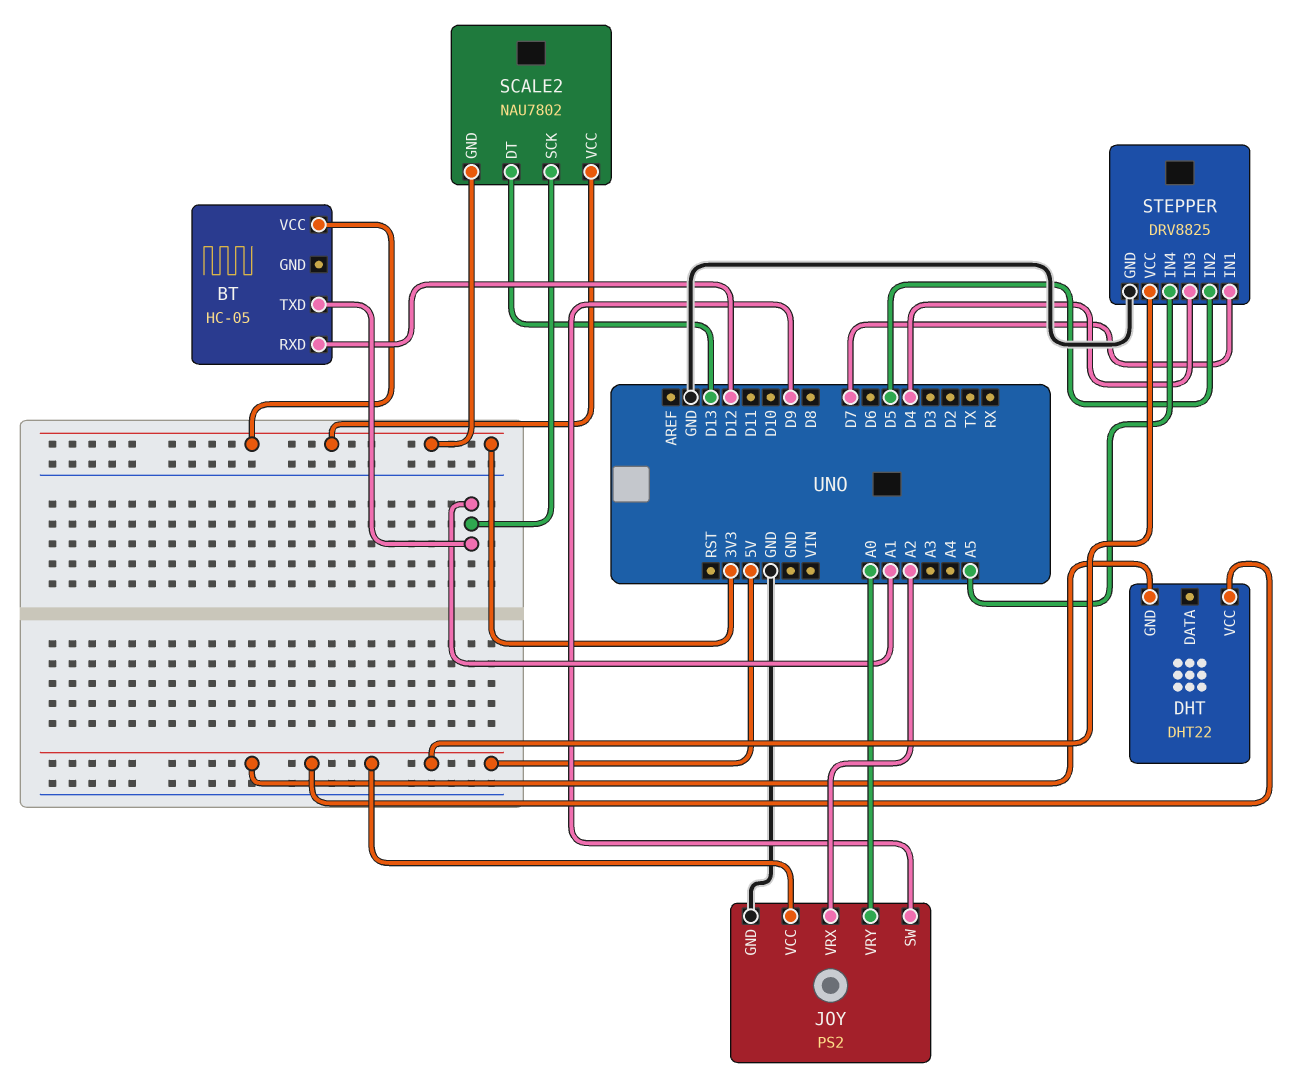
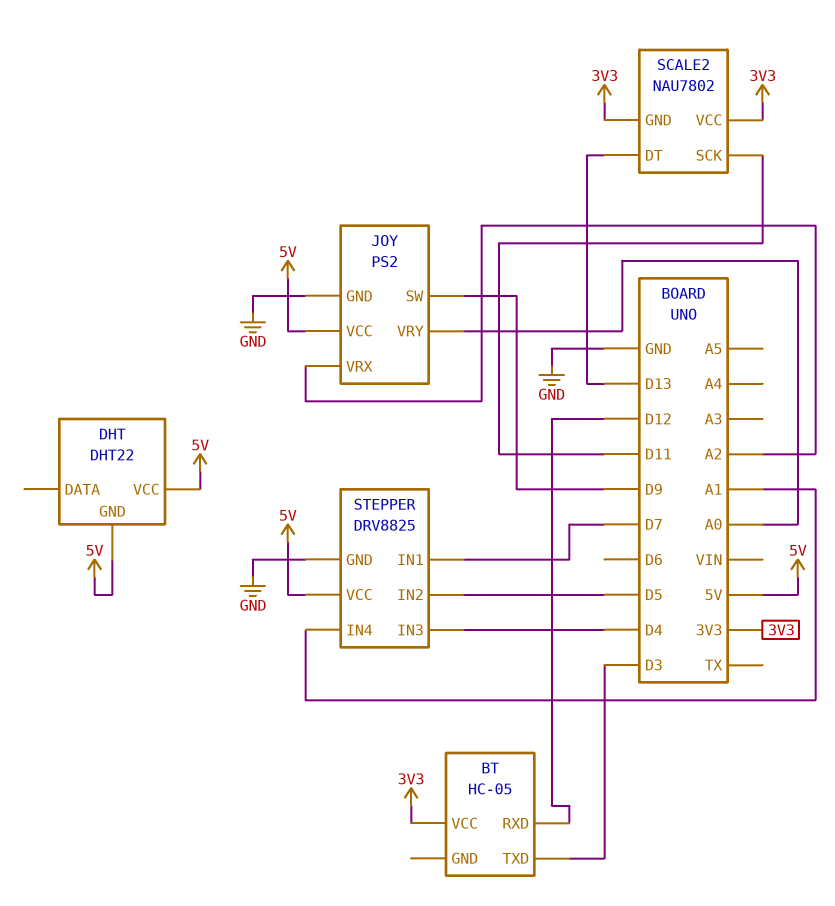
BT pin TXD: A1 -> D3
SCALE2 pin SCK: A1 -> D11
STEPPER pin IN4: A5 -> A1

